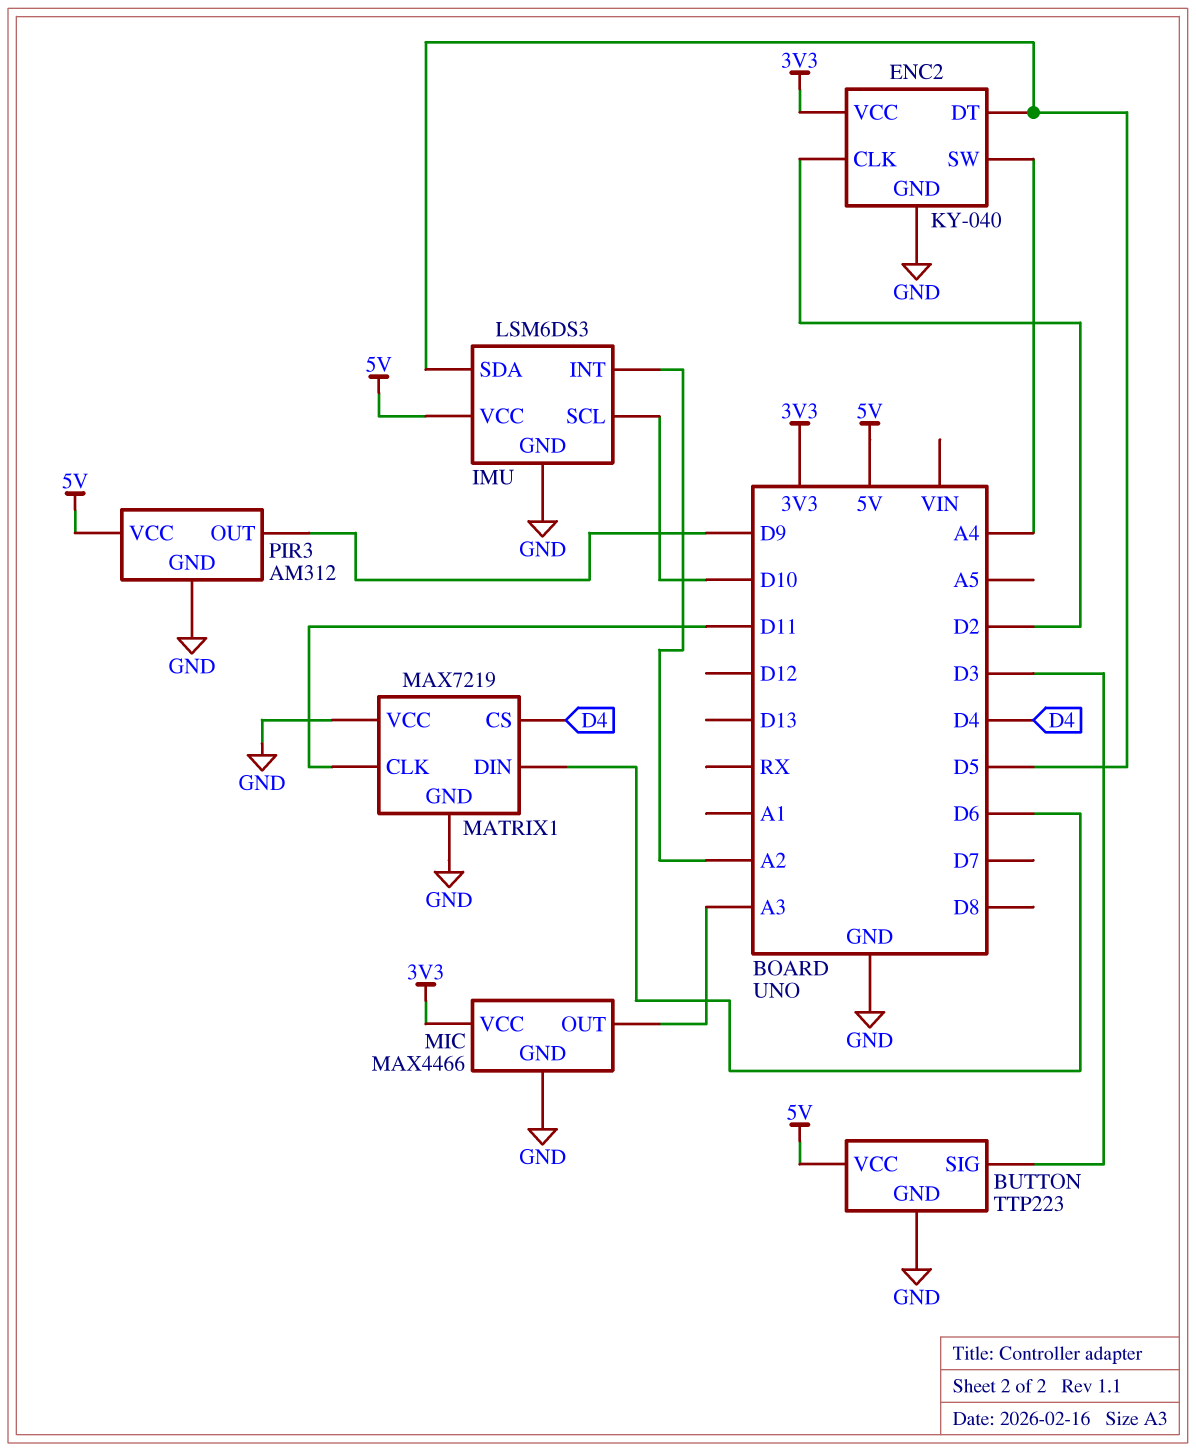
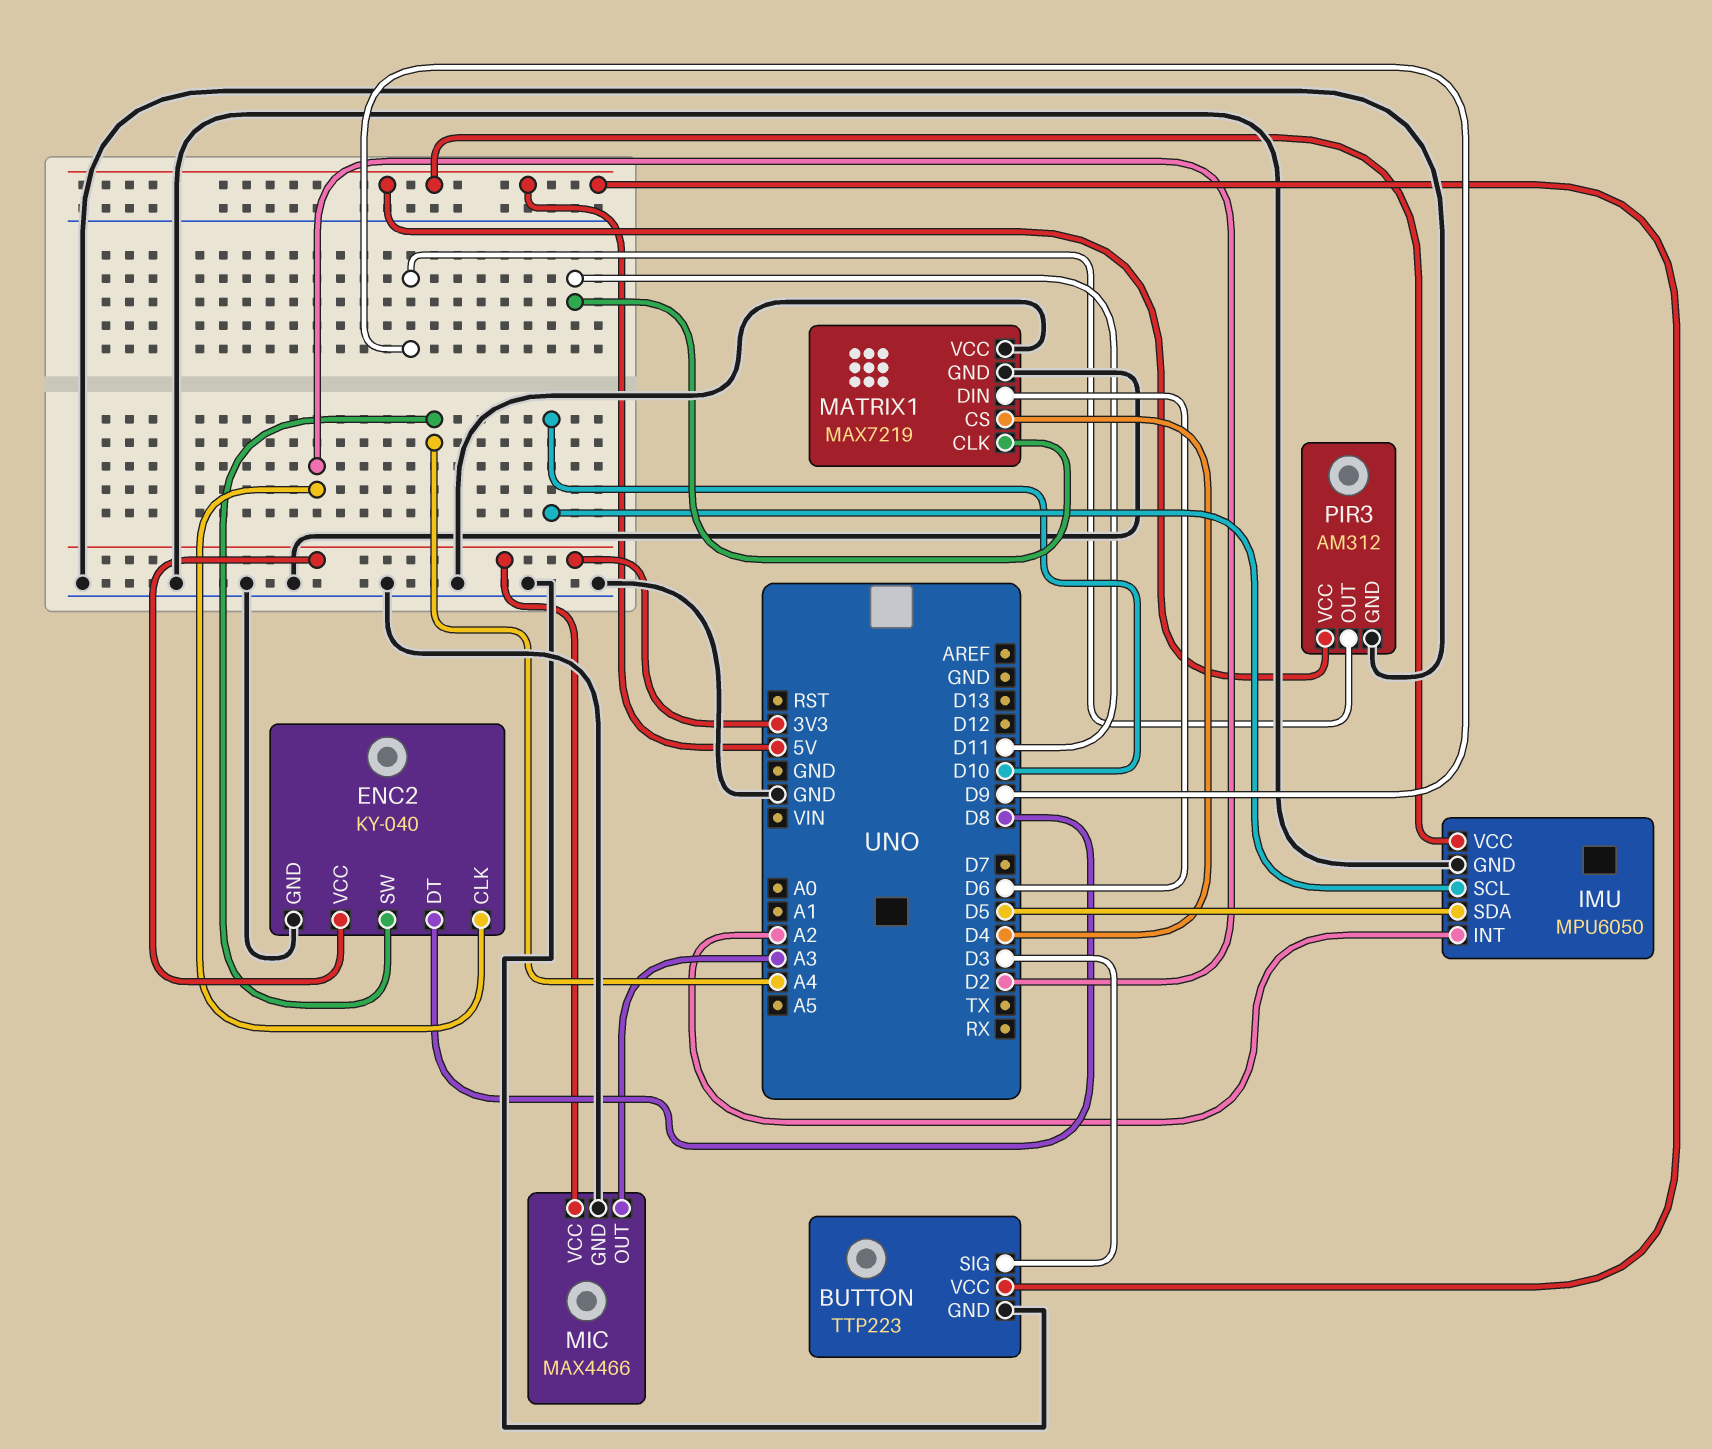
ENC2 pin DT: D5 -> D8
IMU: LSM6DS3 -> MPU6050

